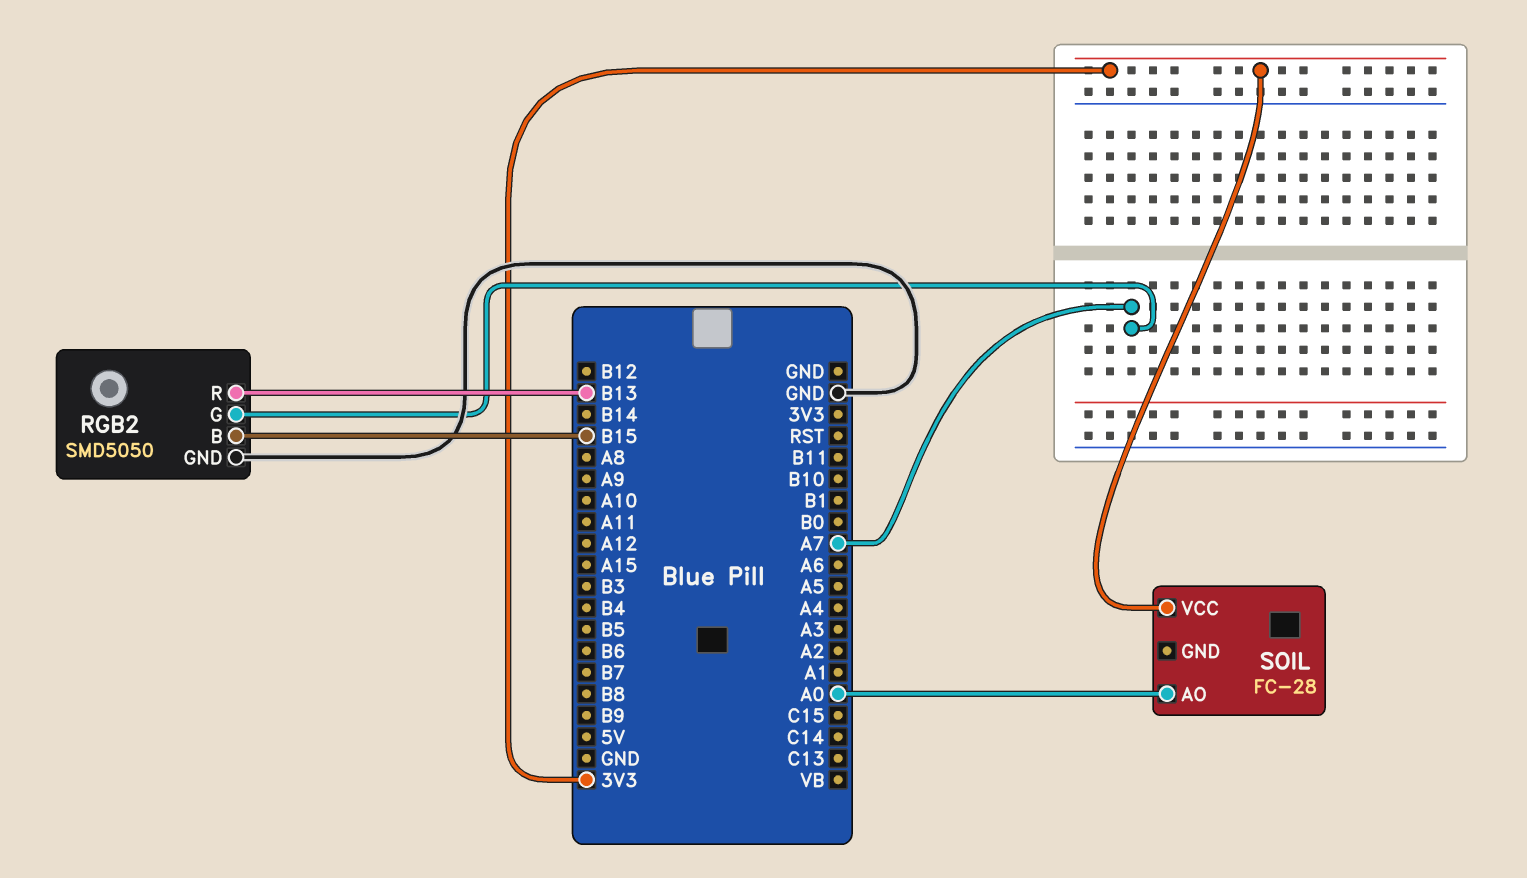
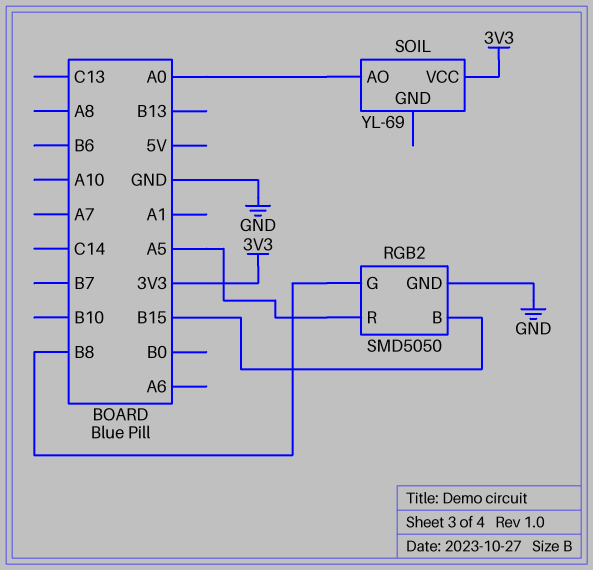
RGB2 pin G: A7 -> B8
RGB2 pin R: B13 -> A5
SOIL: FC-28 -> YL-69

